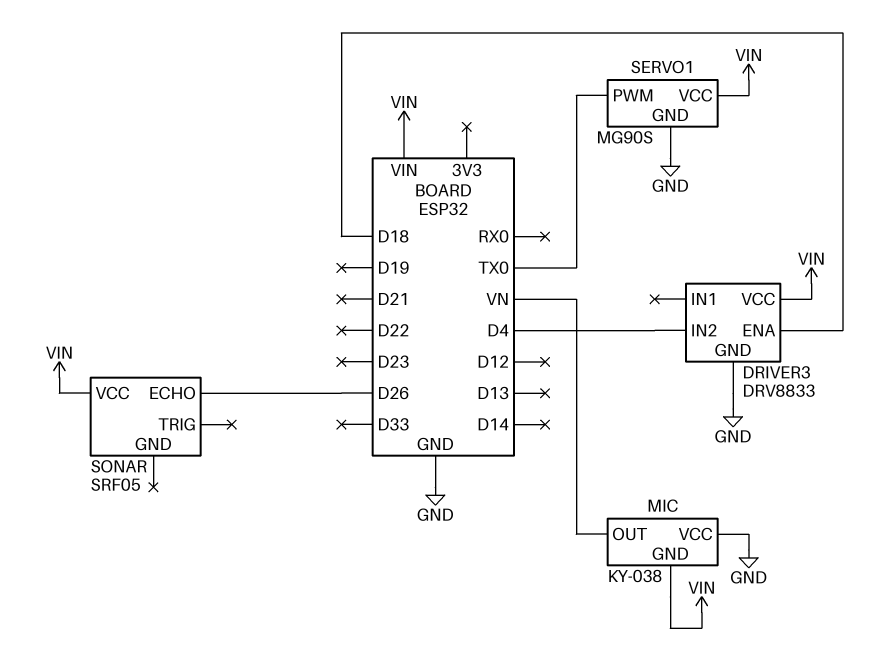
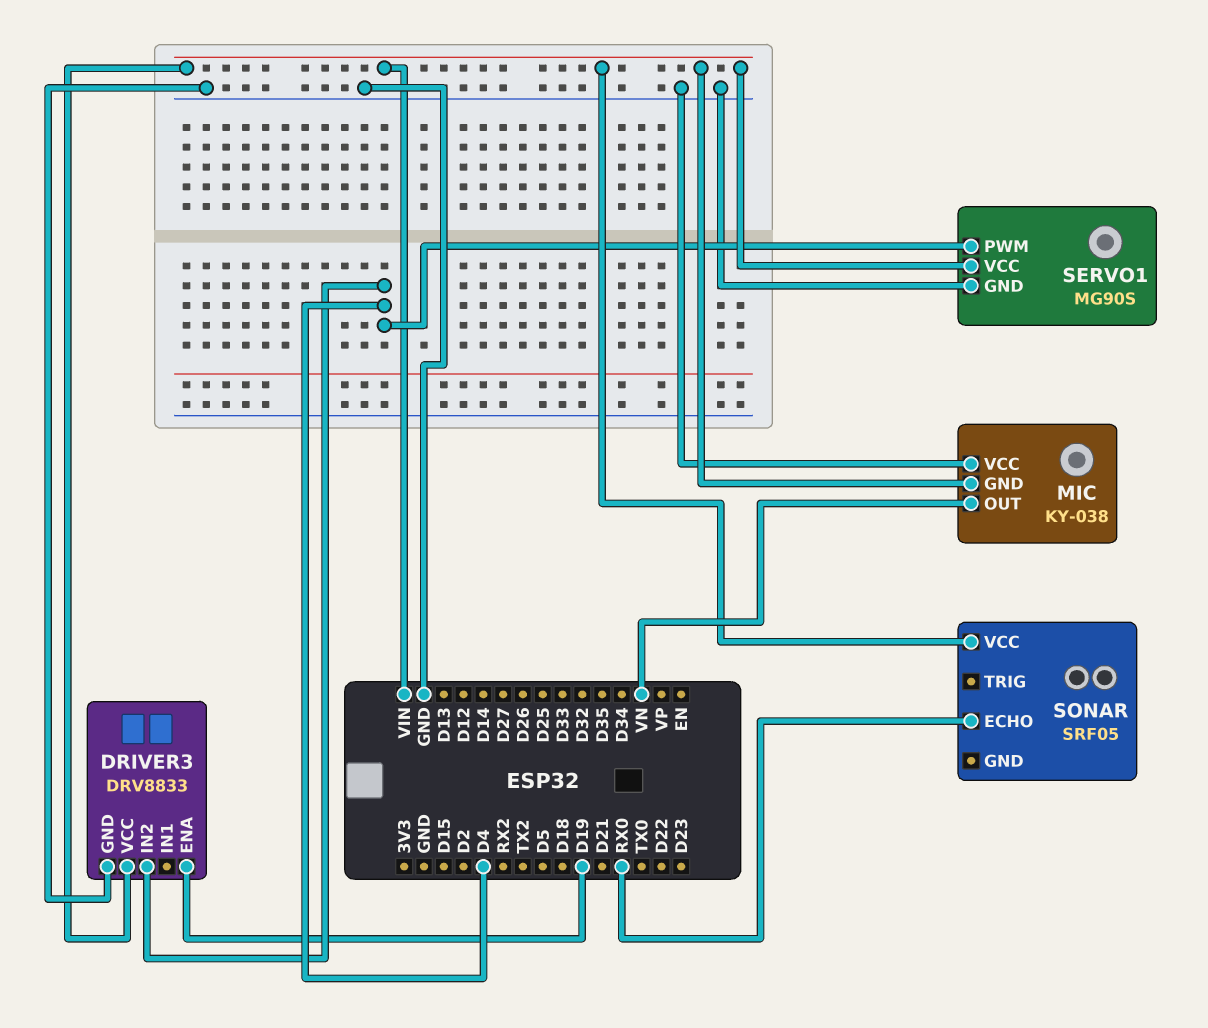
DRIVER3 pin ENA: D18 -> D19
SERVO1 pin PWM: TX0 -> D4
SONAR pin ECHO: D26 -> RX0

